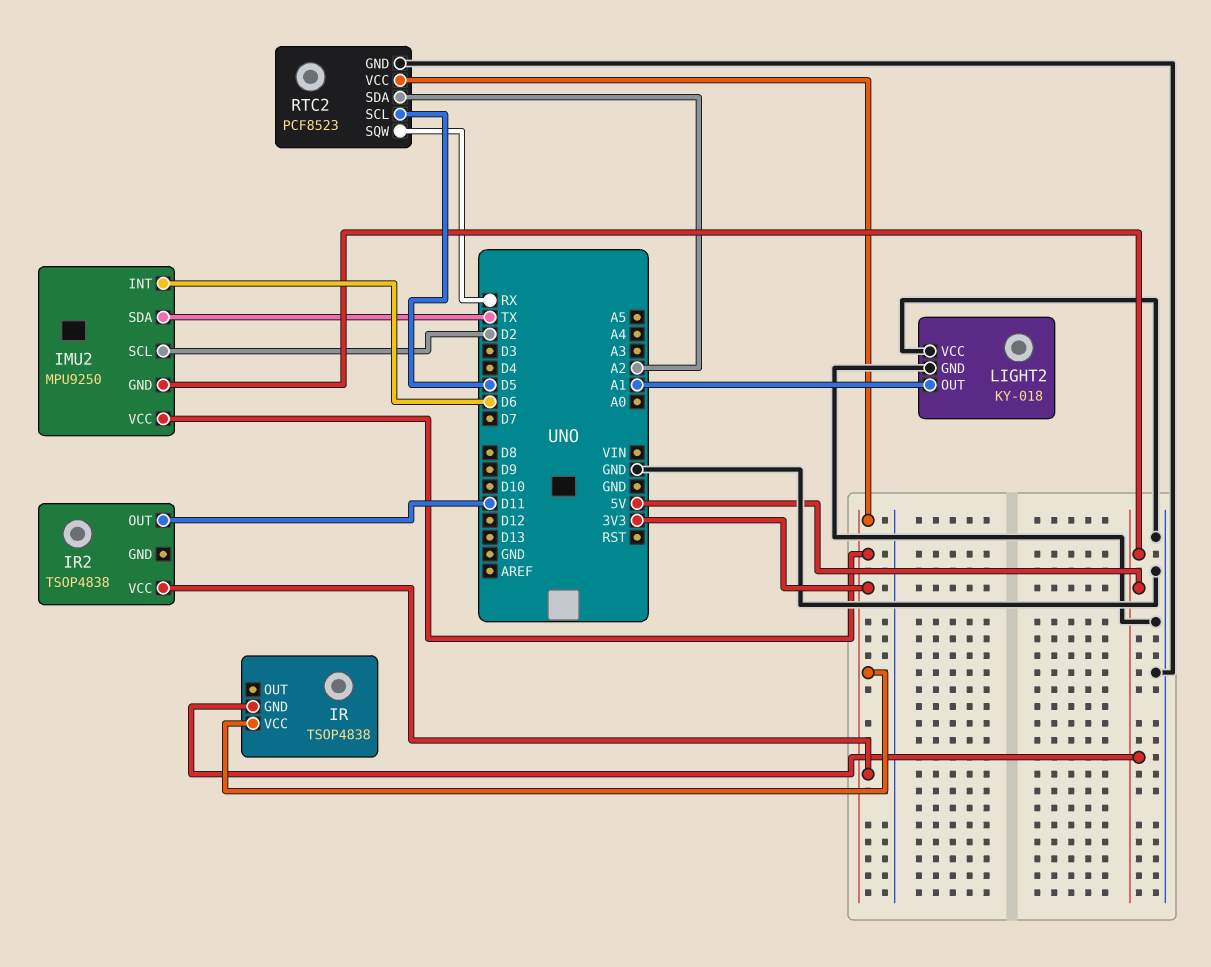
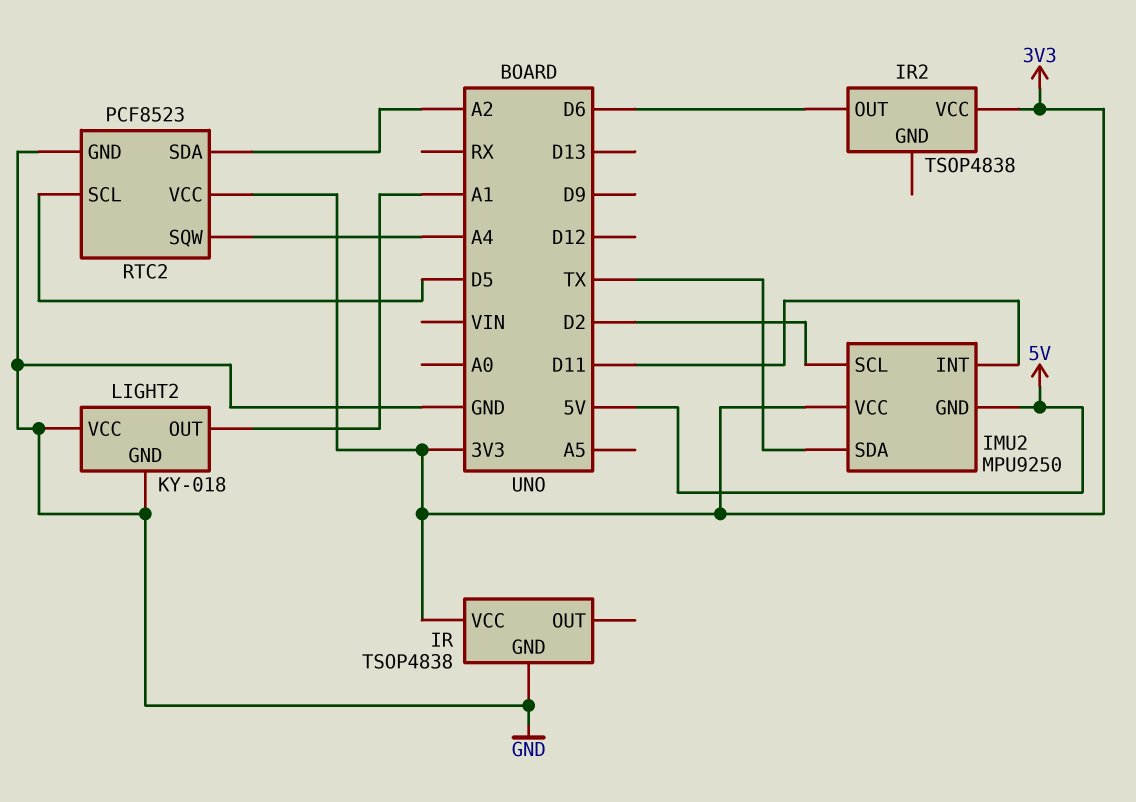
IMU2 pin INT: D6 -> D11
IR pin GND: 5V -> GND
IR2 pin OUT: D11 -> D6
RTC2 pin SQW: RX -> A4

